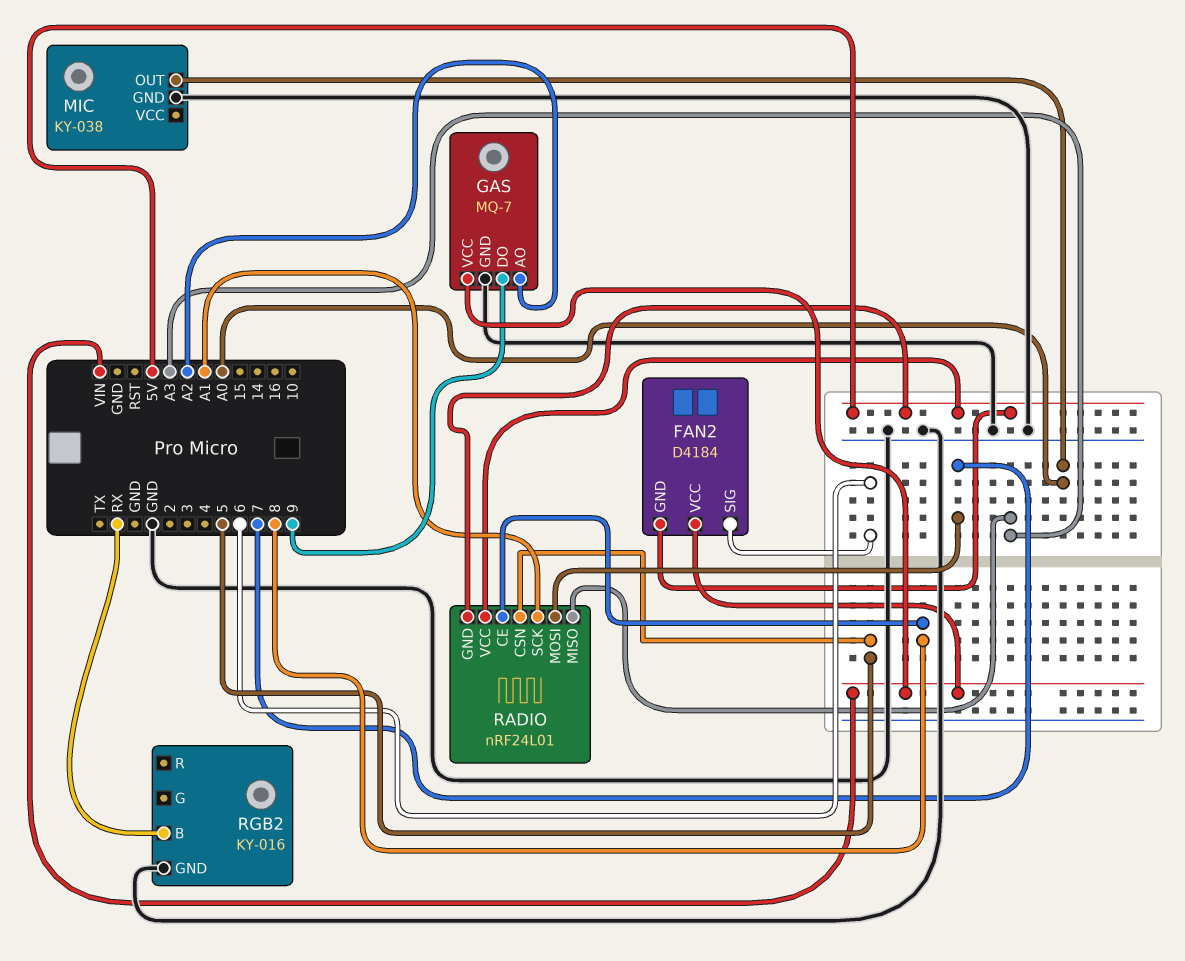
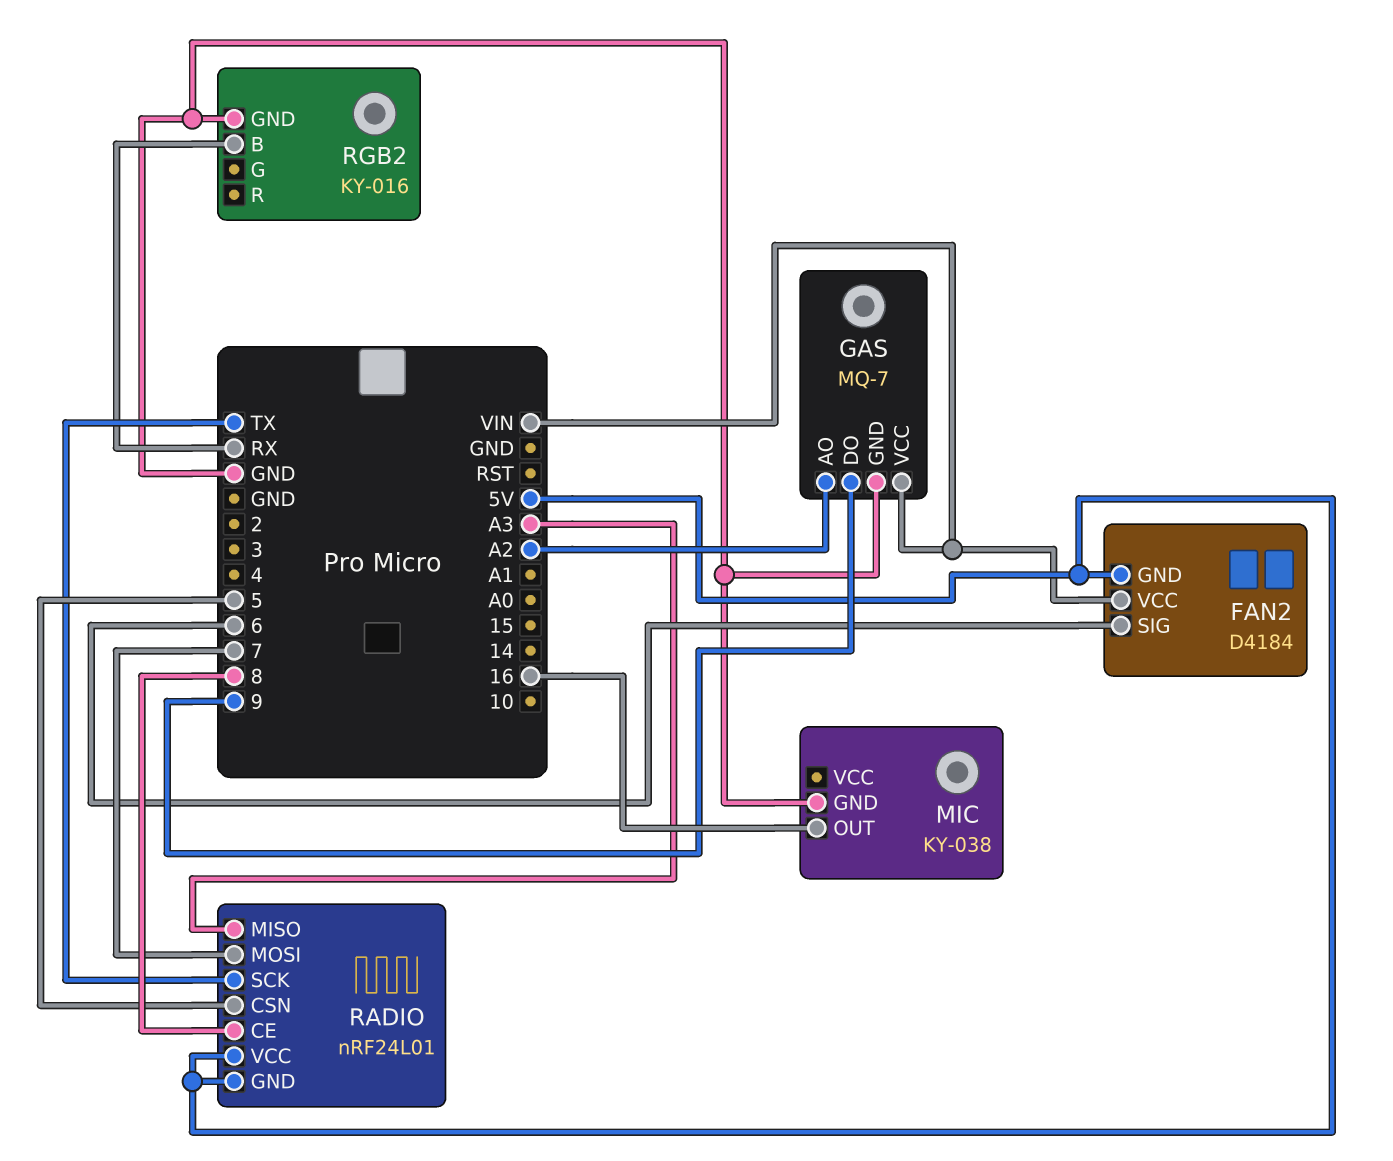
MIC pin OUT: A0 -> 16
RADIO pin SCK: A1 -> TX

